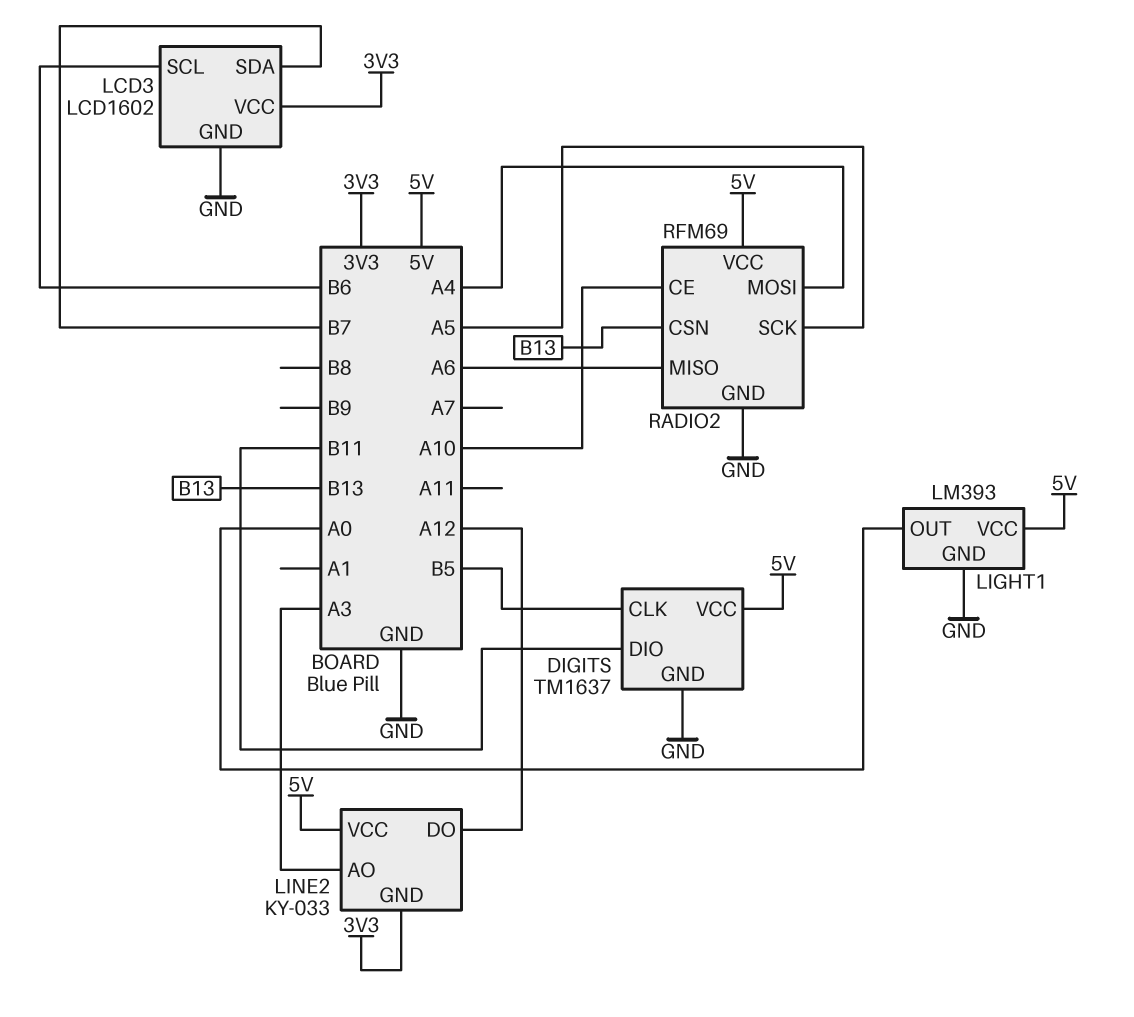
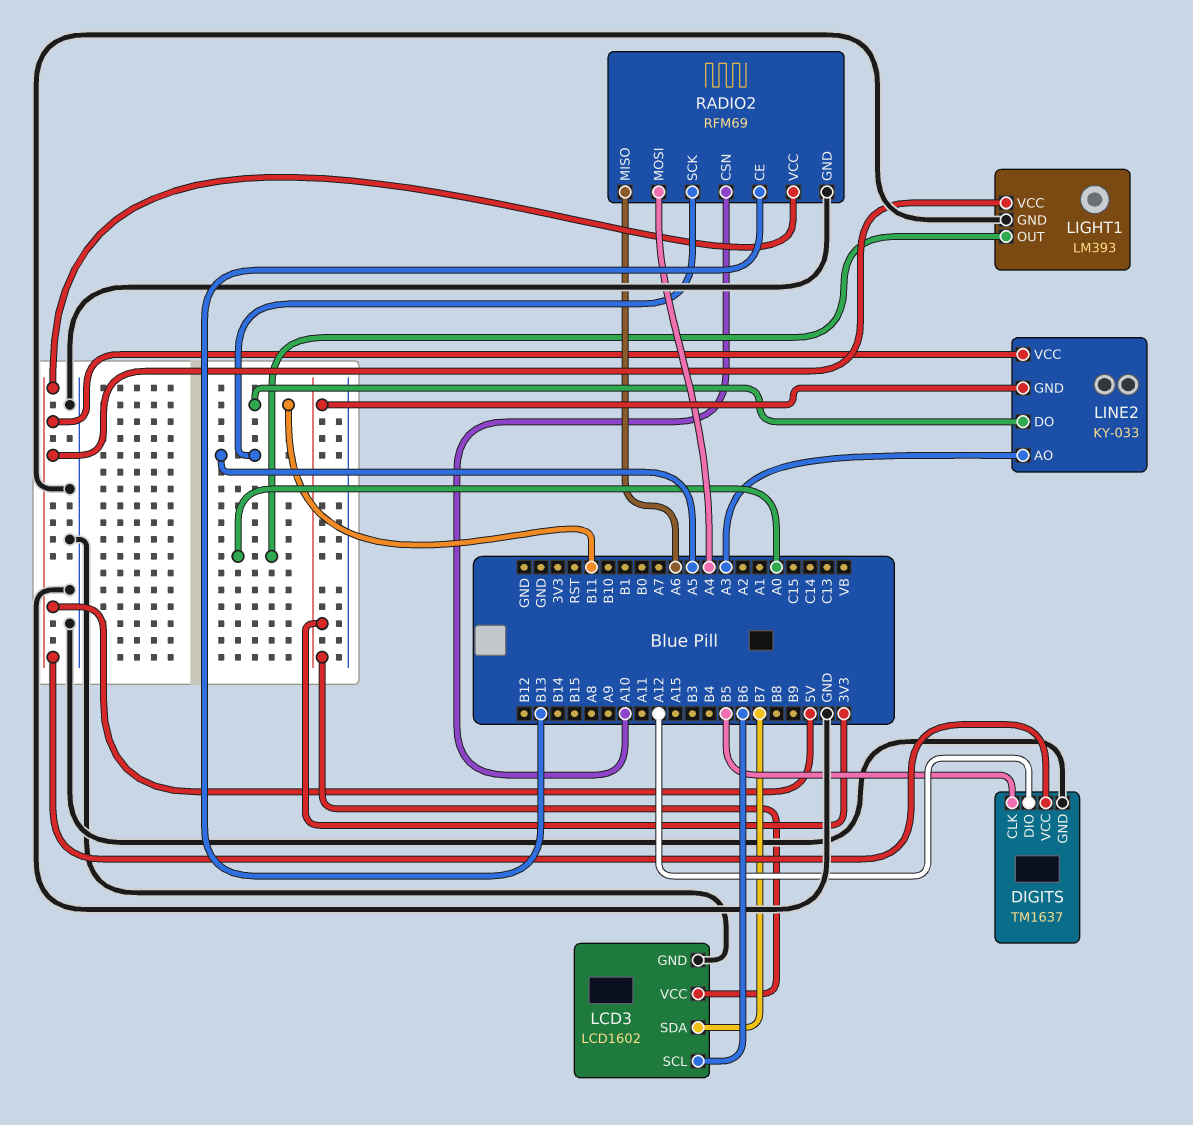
DIGITS pin DIO: B11 -> A12
LINE2 pin DO: A12 -> B11
RADIO2 pin CE: A10 -> B13
RADIO2 pin CSN: B13 -> A10

